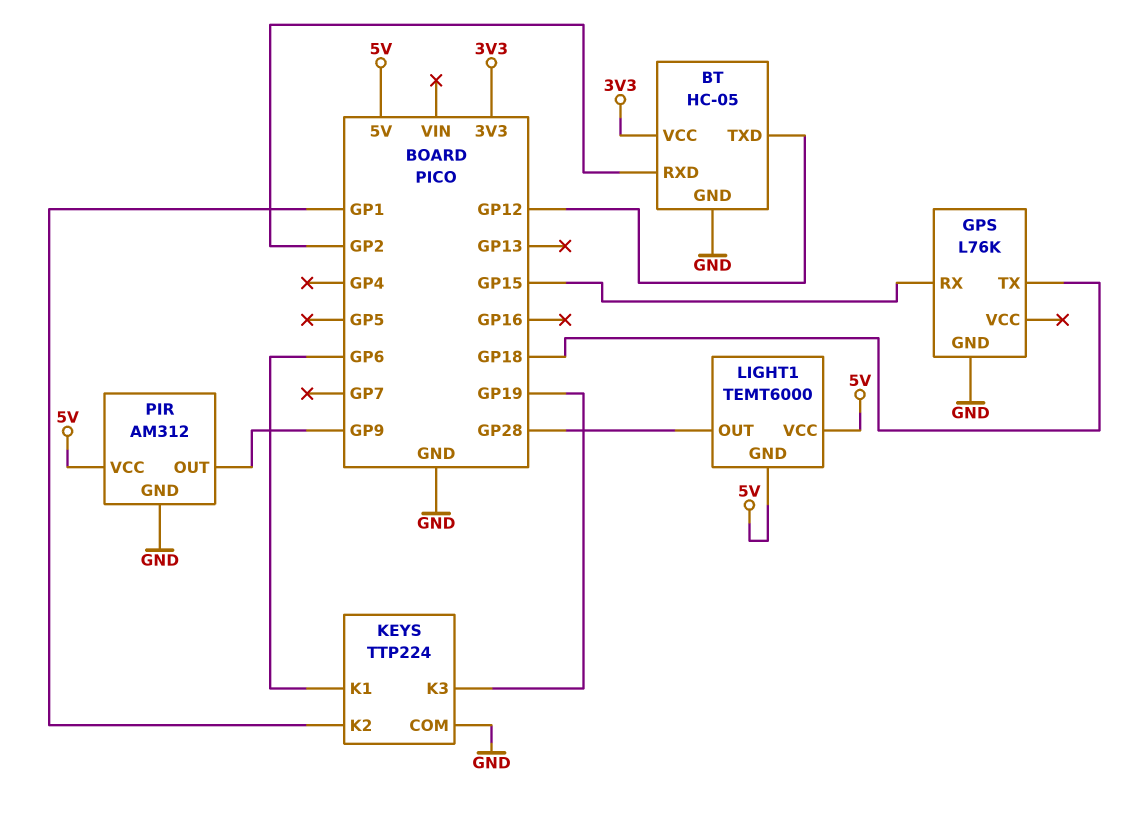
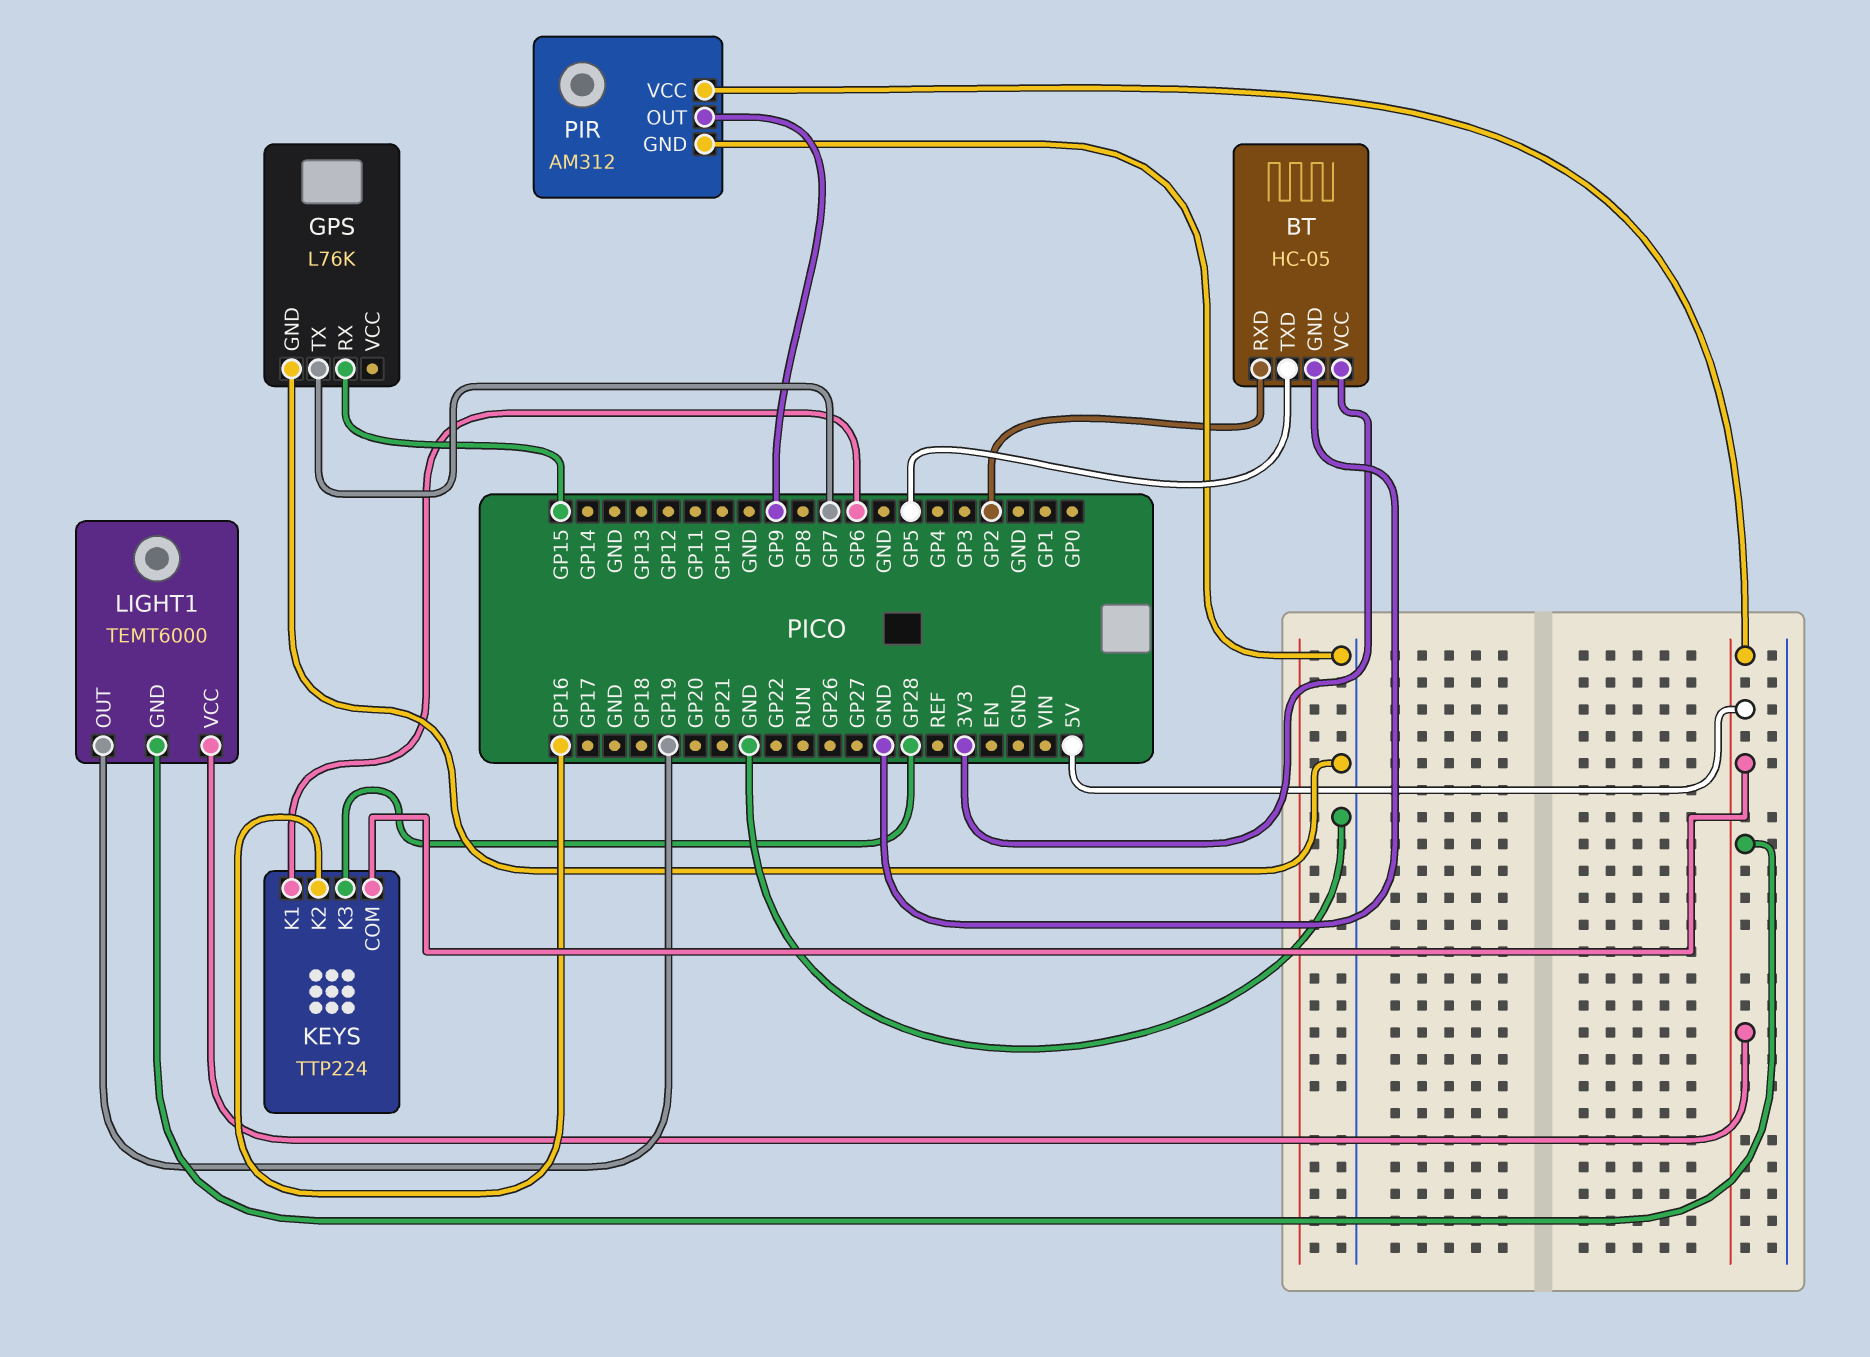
BT pin TXD: GP12 -> GP5
GPS pin TX: GP18 -> GP7
KEYS pin COM: GND -> 5V
KEYS pin K2: GP1 -> GP16
KEYS pin K3: GP19 -> GP28
LIGHT1 pin OUT: GP28 -> GP19

